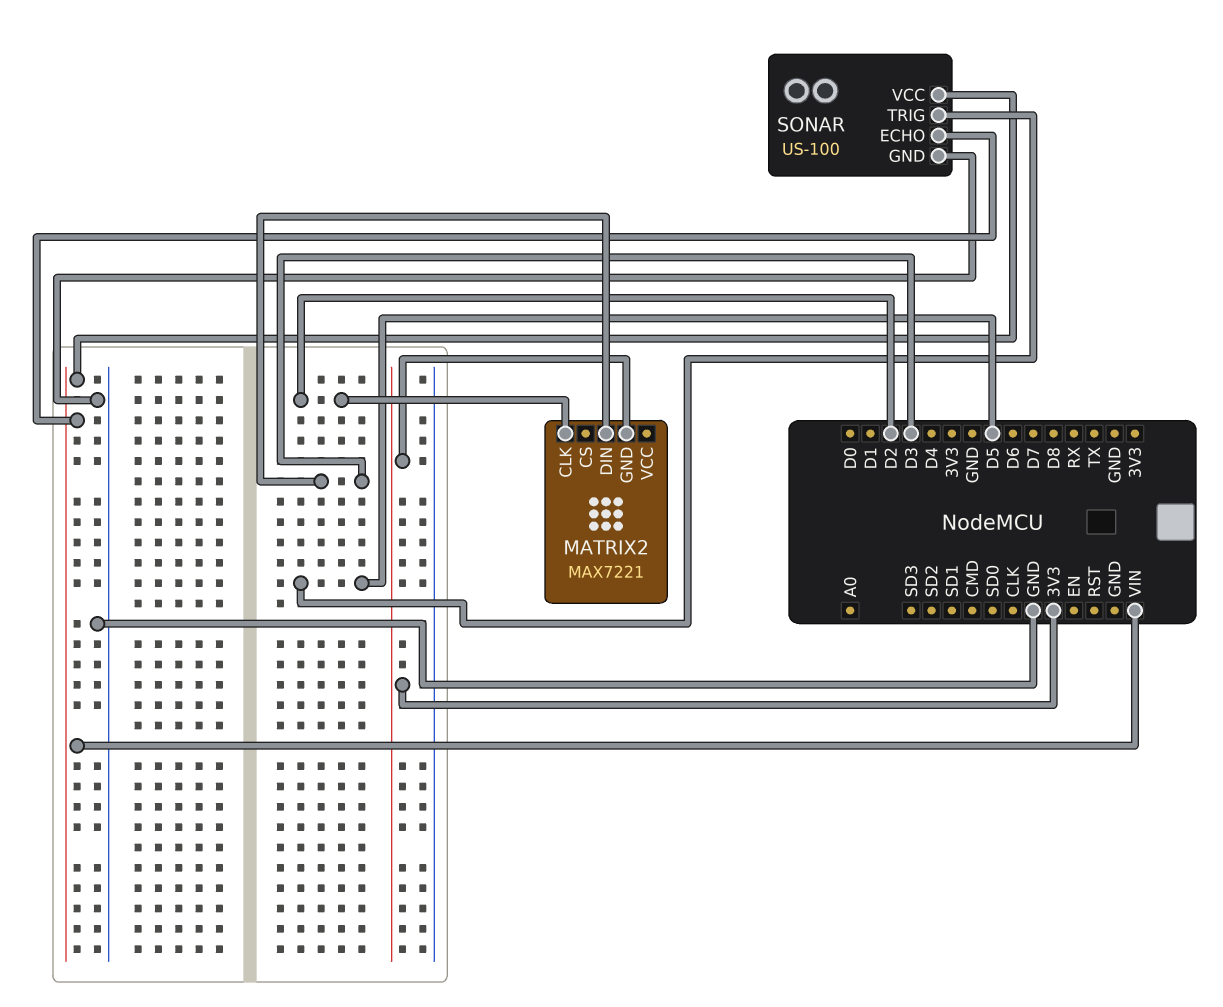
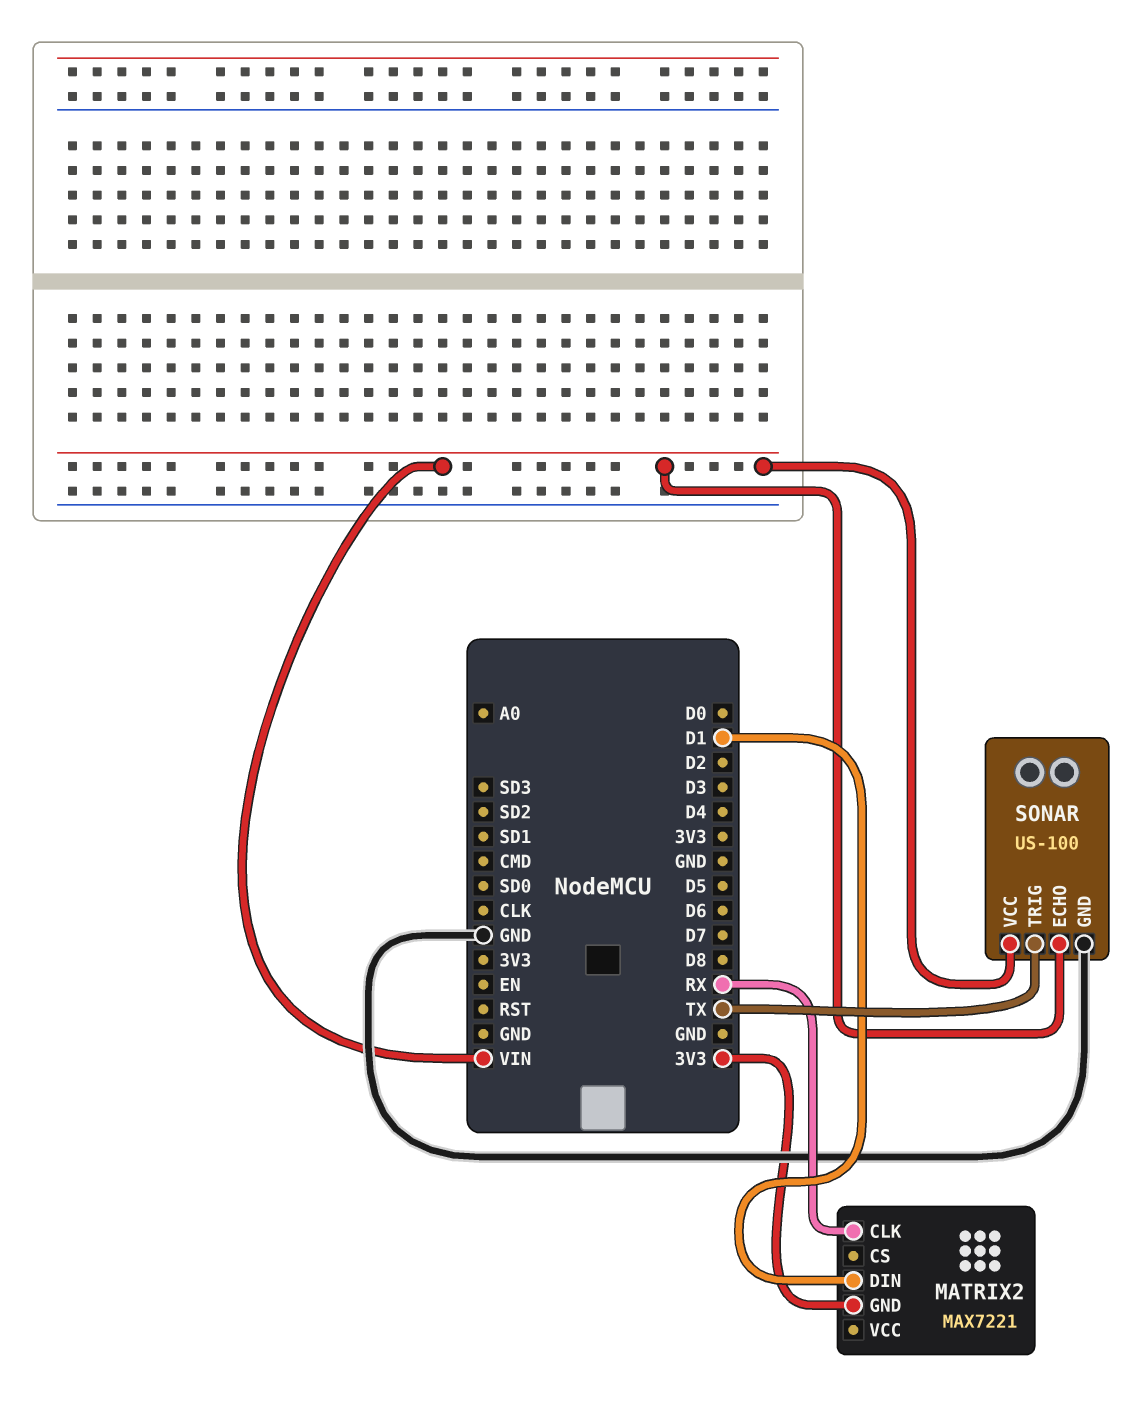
MATRIX2 pin CLK: D2 -> RX
MATRIX2 pin DIN: D3 -> D1
SONAR pin TRIG: D5 -> TX

